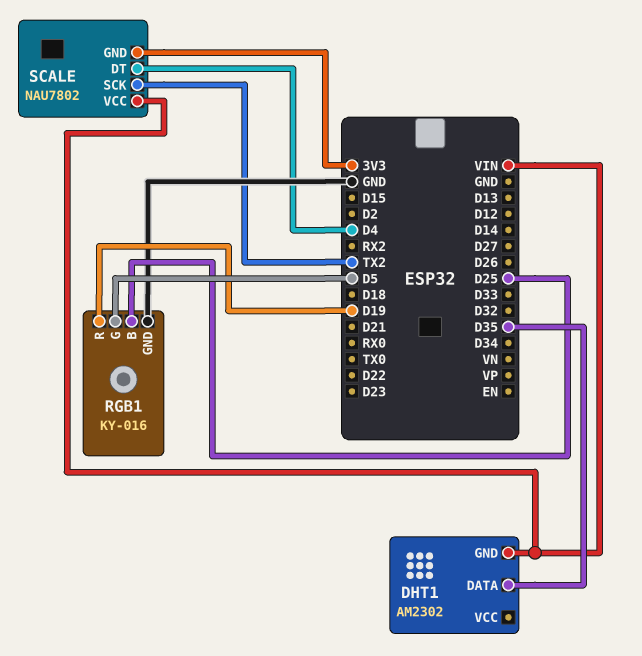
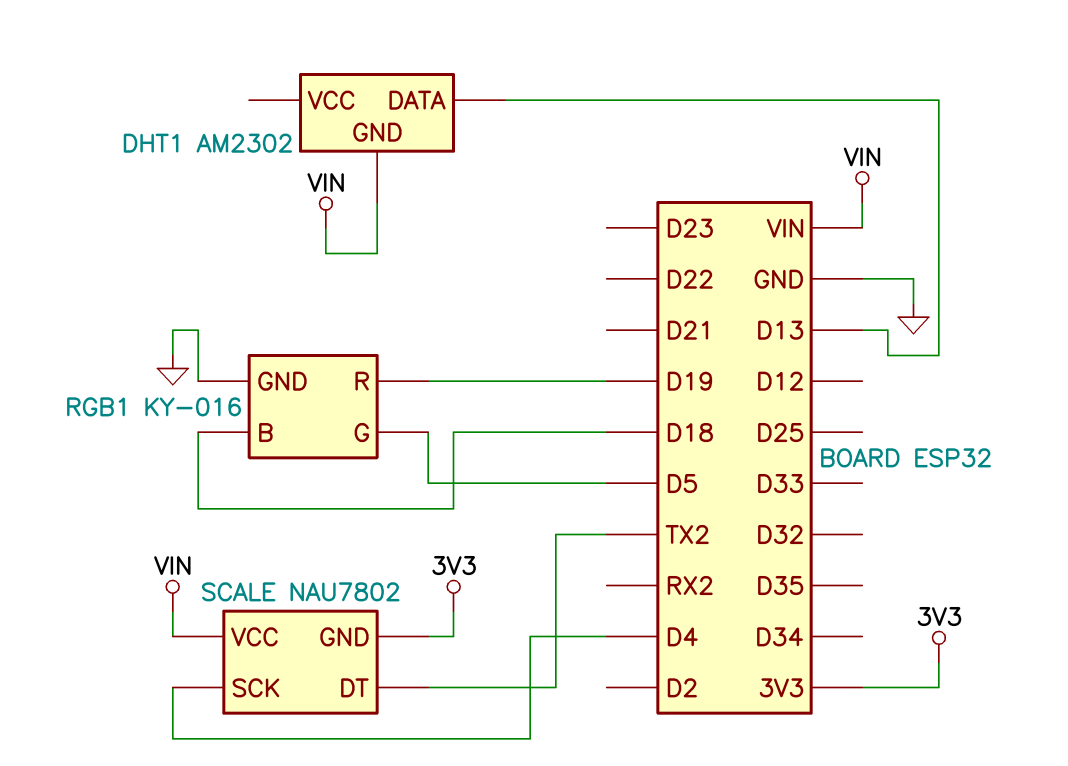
DHT1 pin DATA: D35 -> D13
RGB1 pin B: D25 -> D18
SCALE pin DT: D4 -> TX2
SCALE pin SCK: TX2 -> D4

